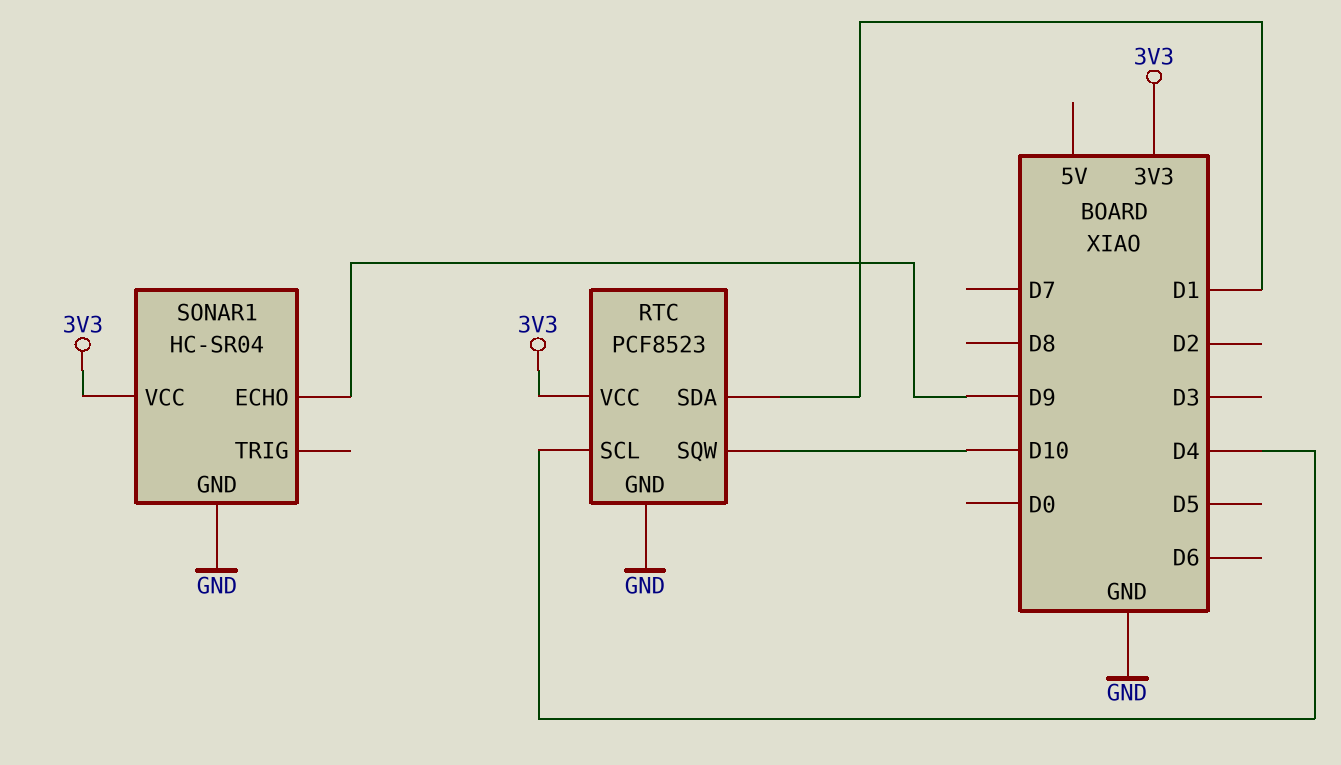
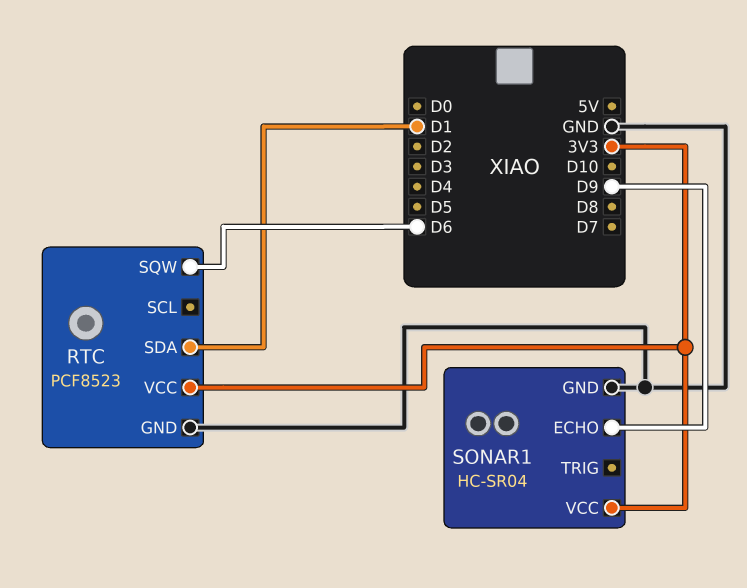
RTC pin SCL: D4 -> none
RTC pin SQW: D10 -> D6

